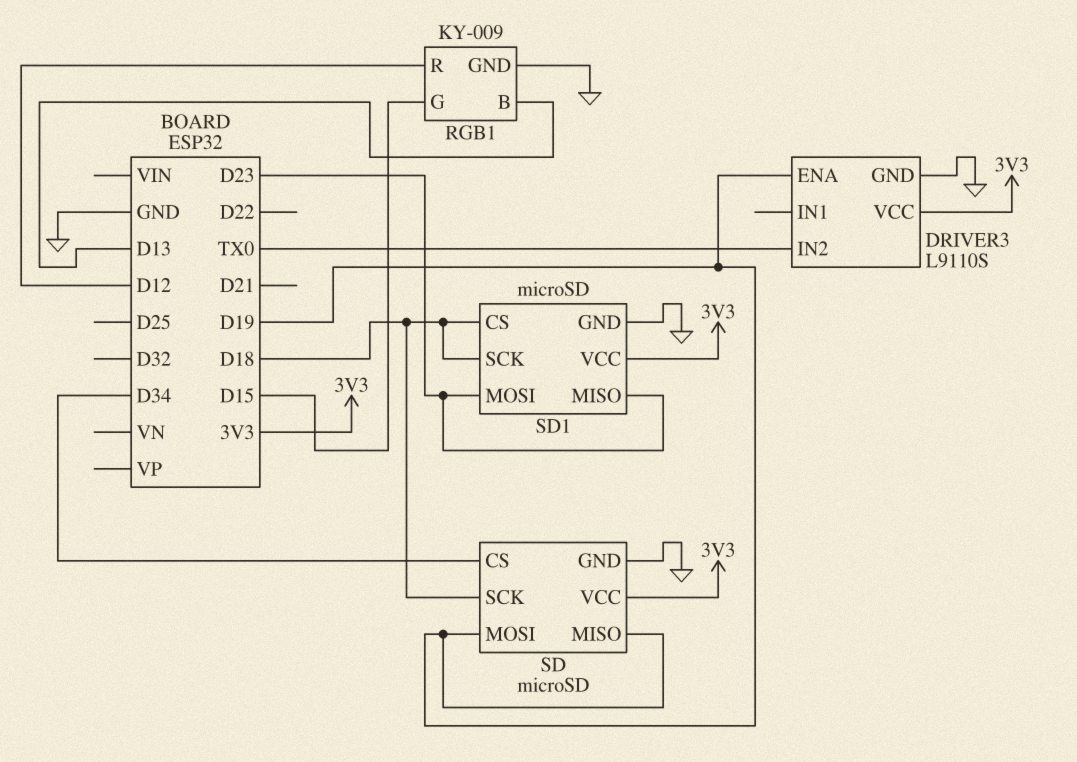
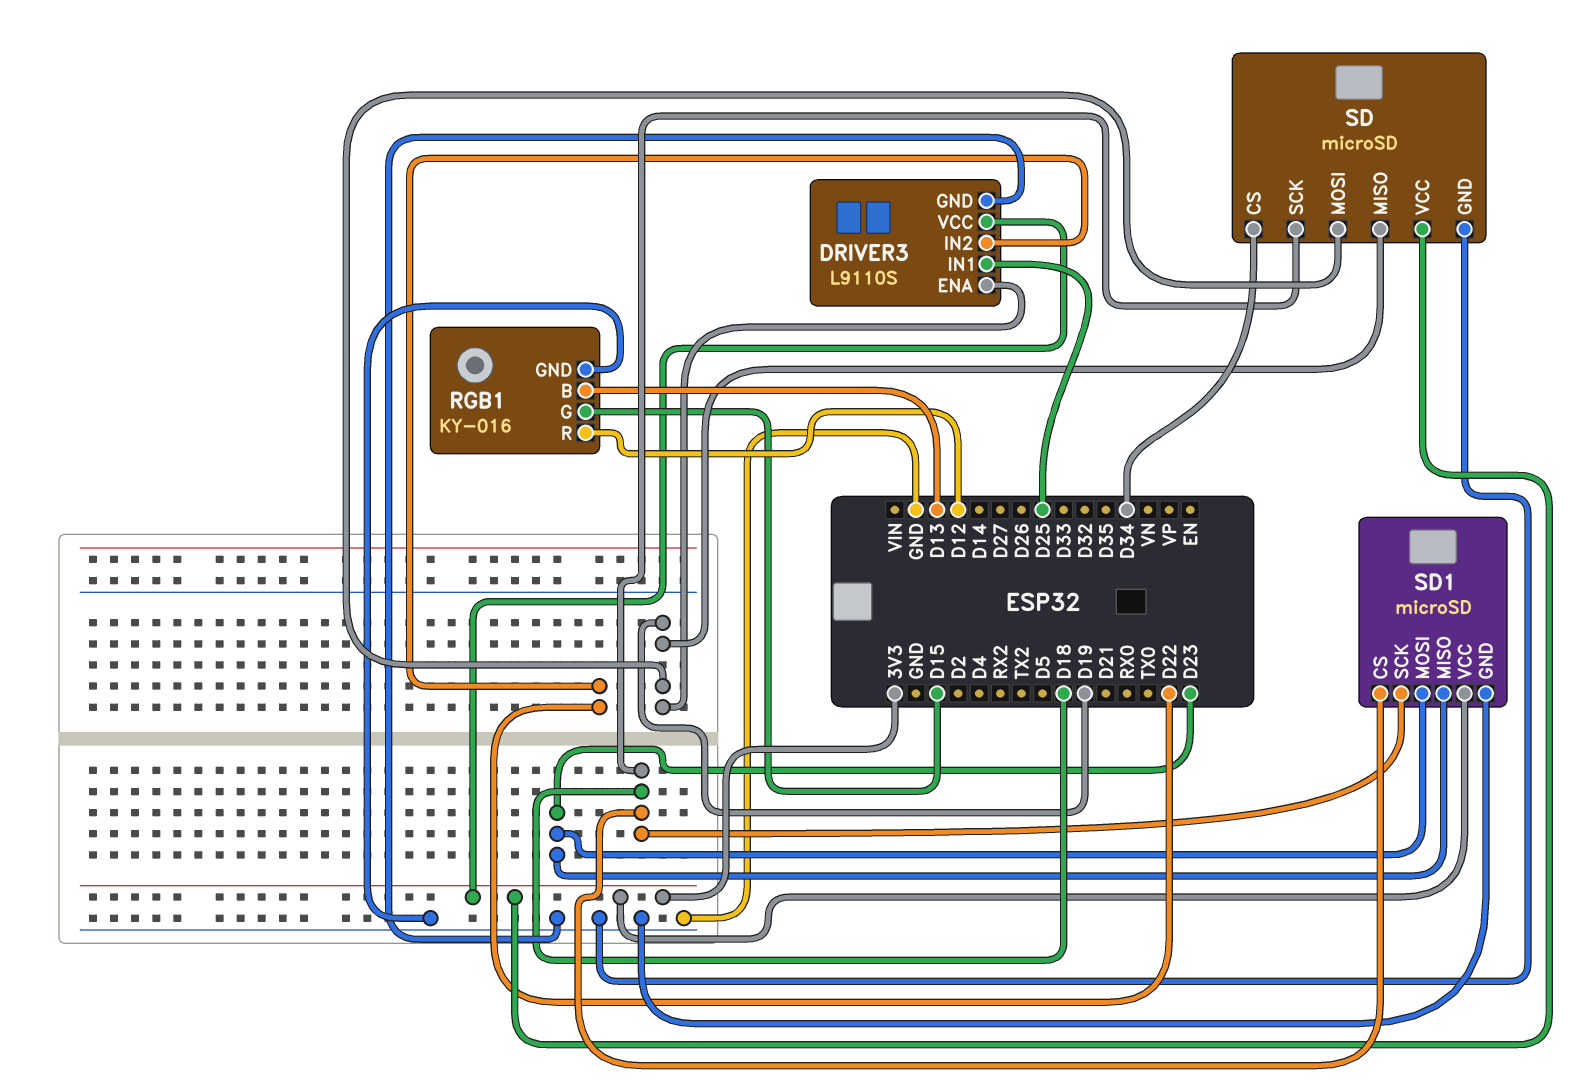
DRIVER3 pin IN1: none -> D25
DRIVER3 pin IN2: TX0 -> D22
RGB1: KY-009 -> KY-016

